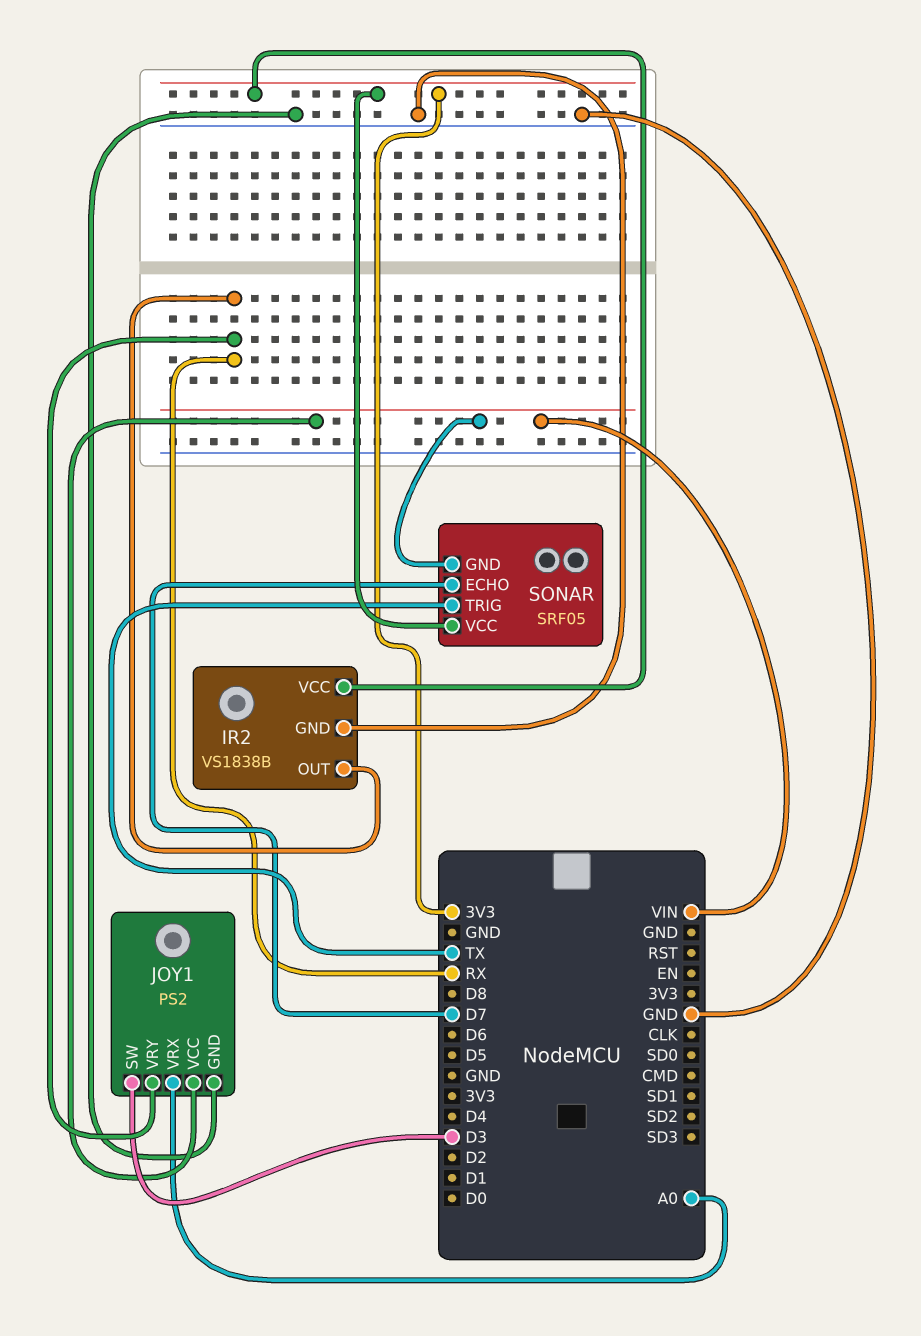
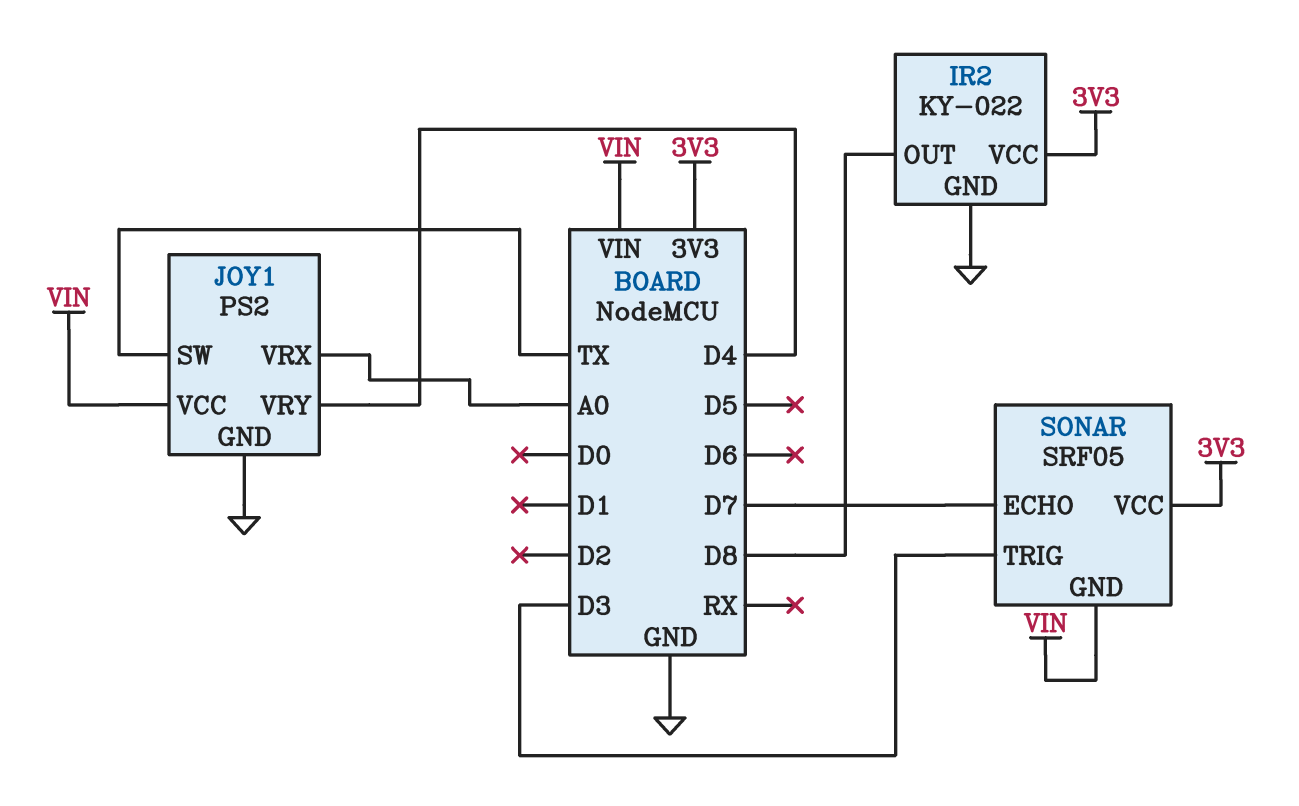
IR2: VS1838B -> KY-022
IR2 pin OUT: RX -> D8
JOY1 pin SW: D3 -> TX
JOY1 pin VRY: RX -> D4
SONAR pin TRIG: TX -> D3

